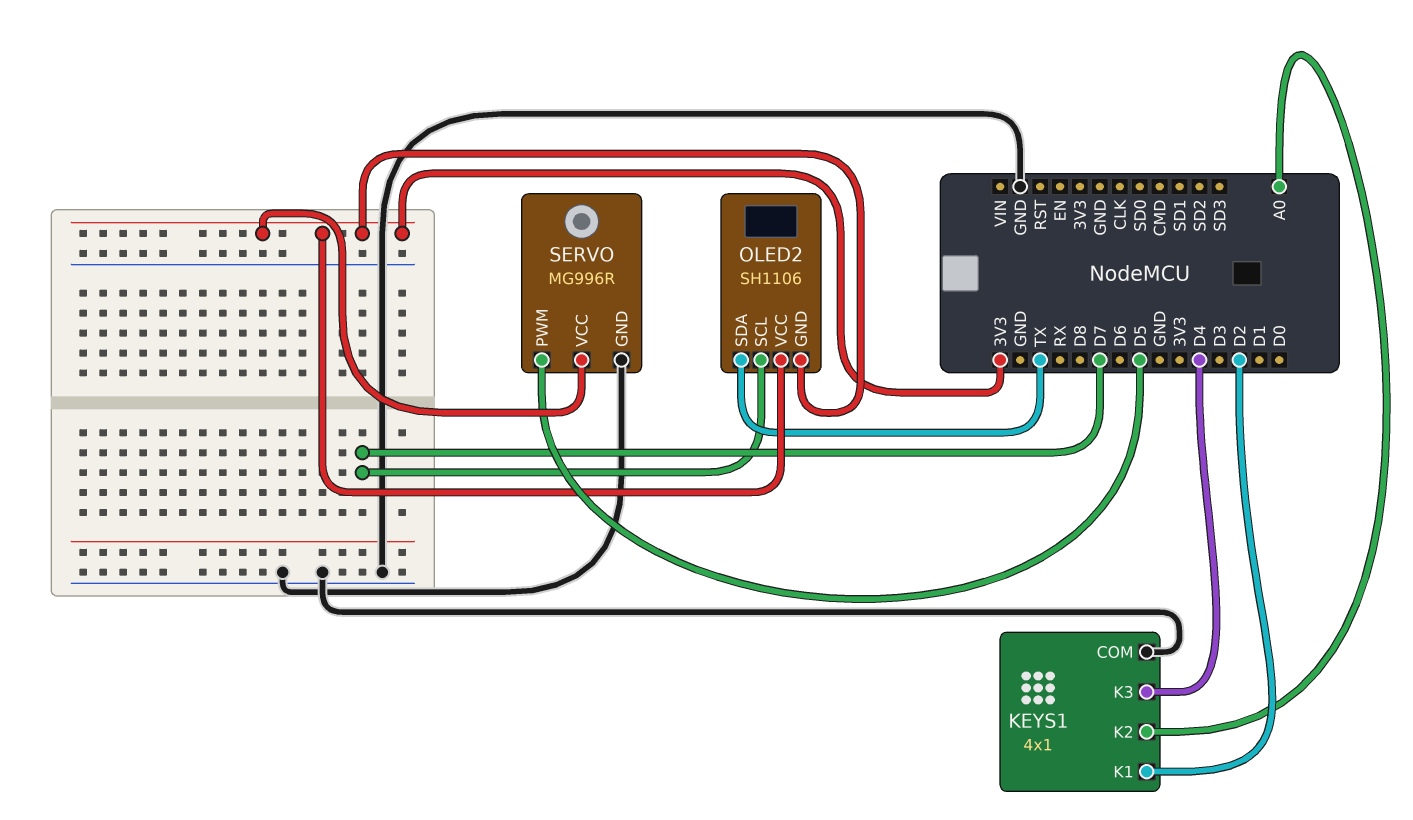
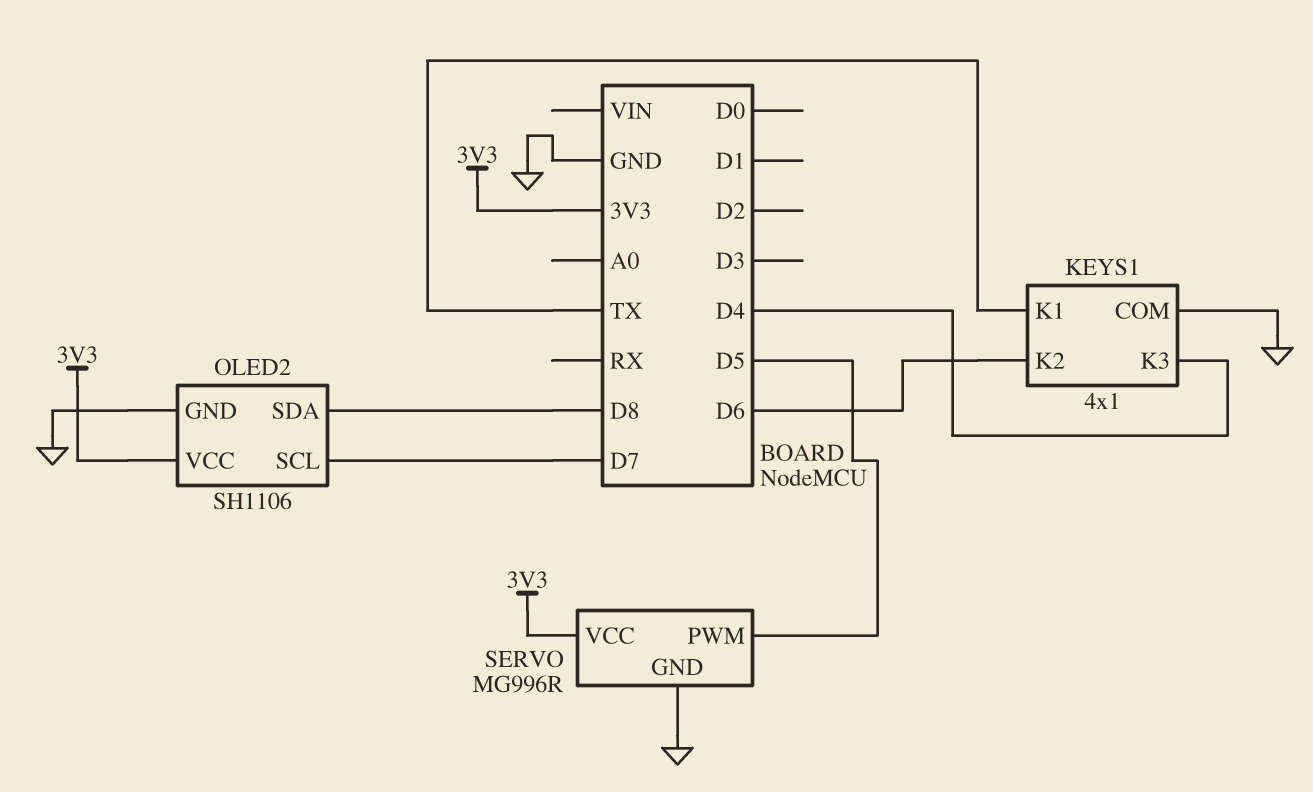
KEYS1 pin K1: D2 -> TX
KEYS1 pin K2: A0 -> D6
OLED2 pin GND: 3V3 -> GND
OLED2 pin SDA: TX -> D8

